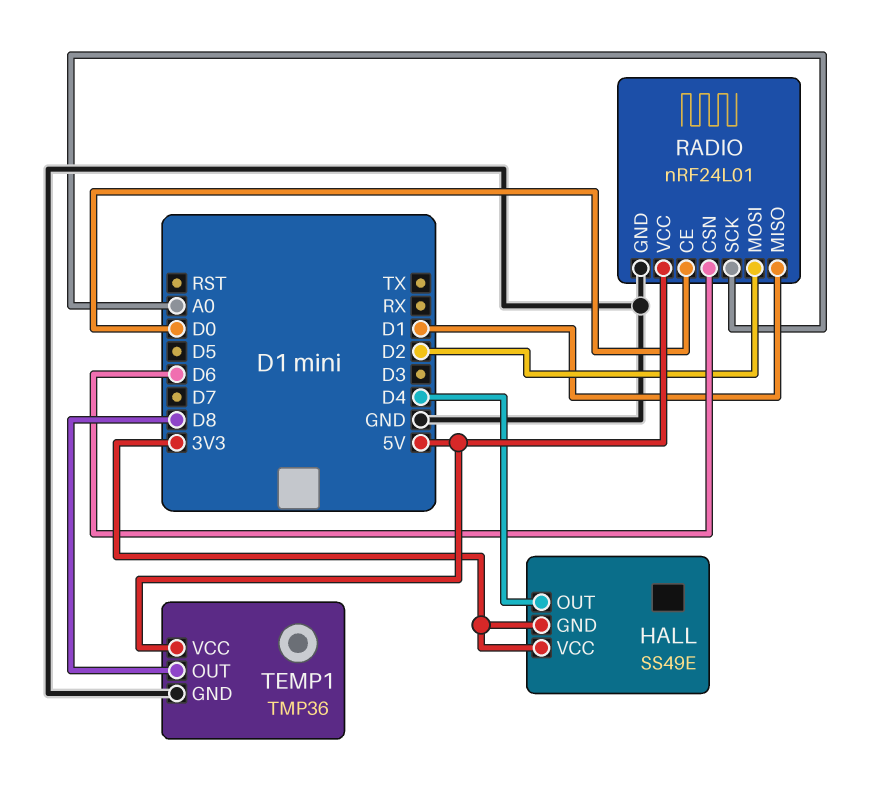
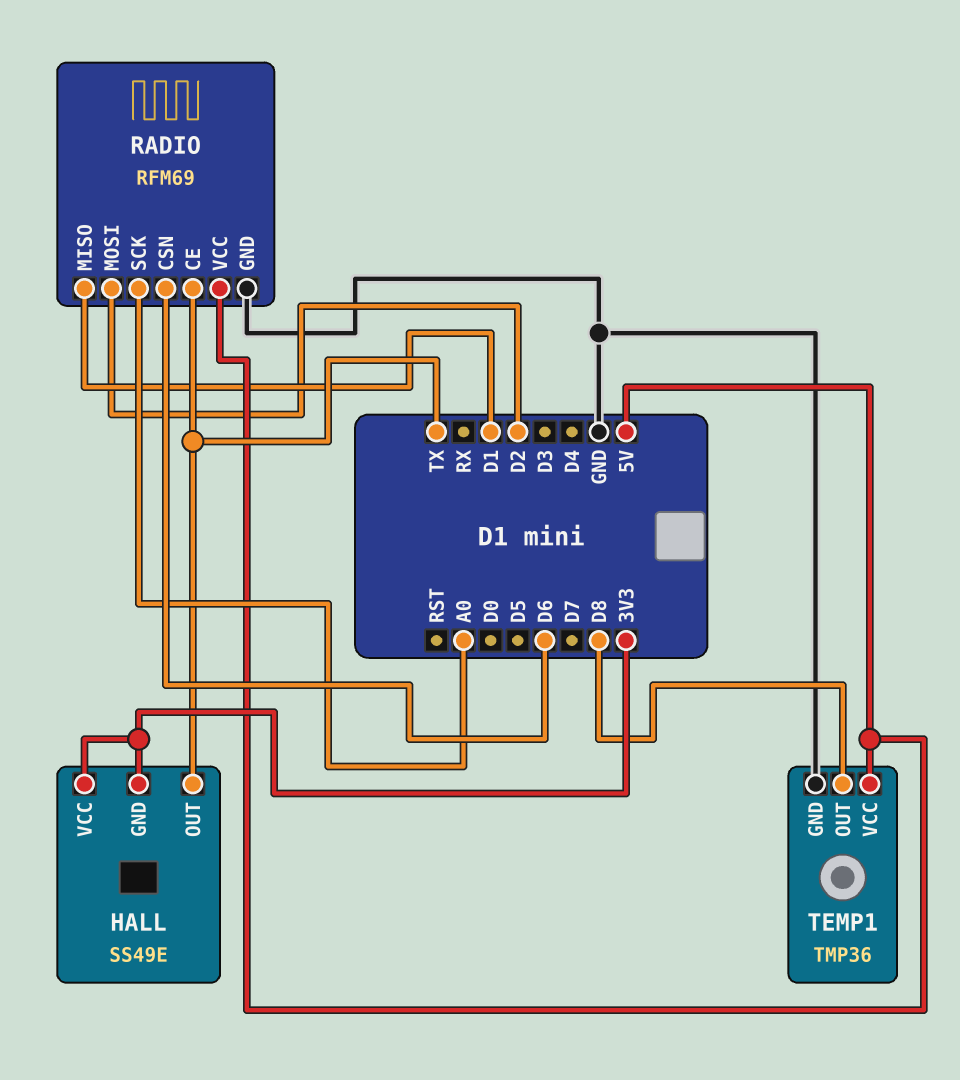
HALL pin OUT: D4 -> TX
RADIO: nRF24L01 -> RFM69
RADIO pin CE: D0 -> TX

